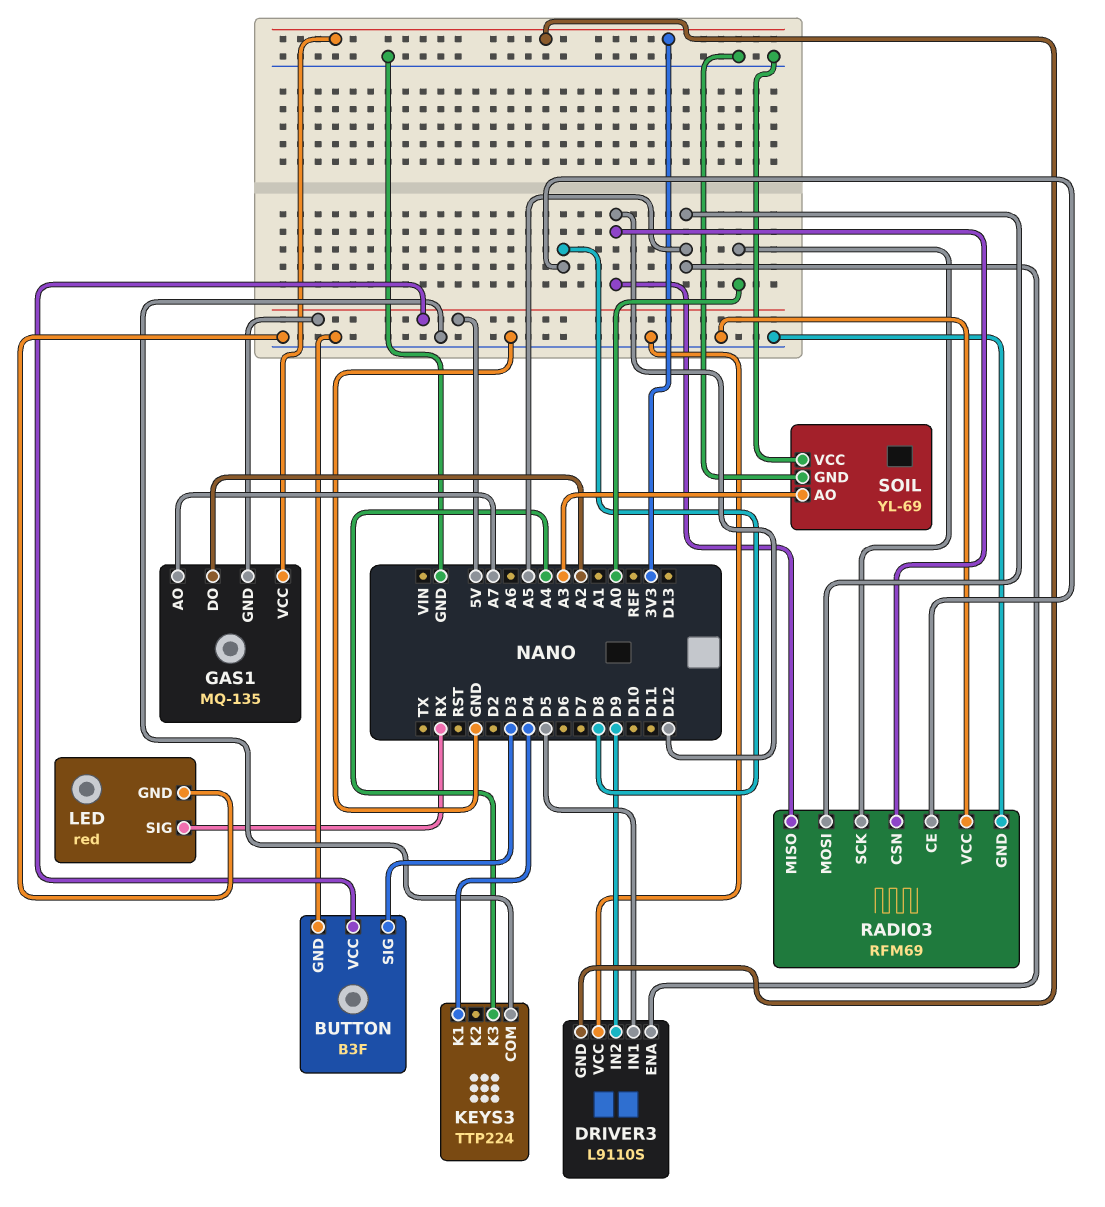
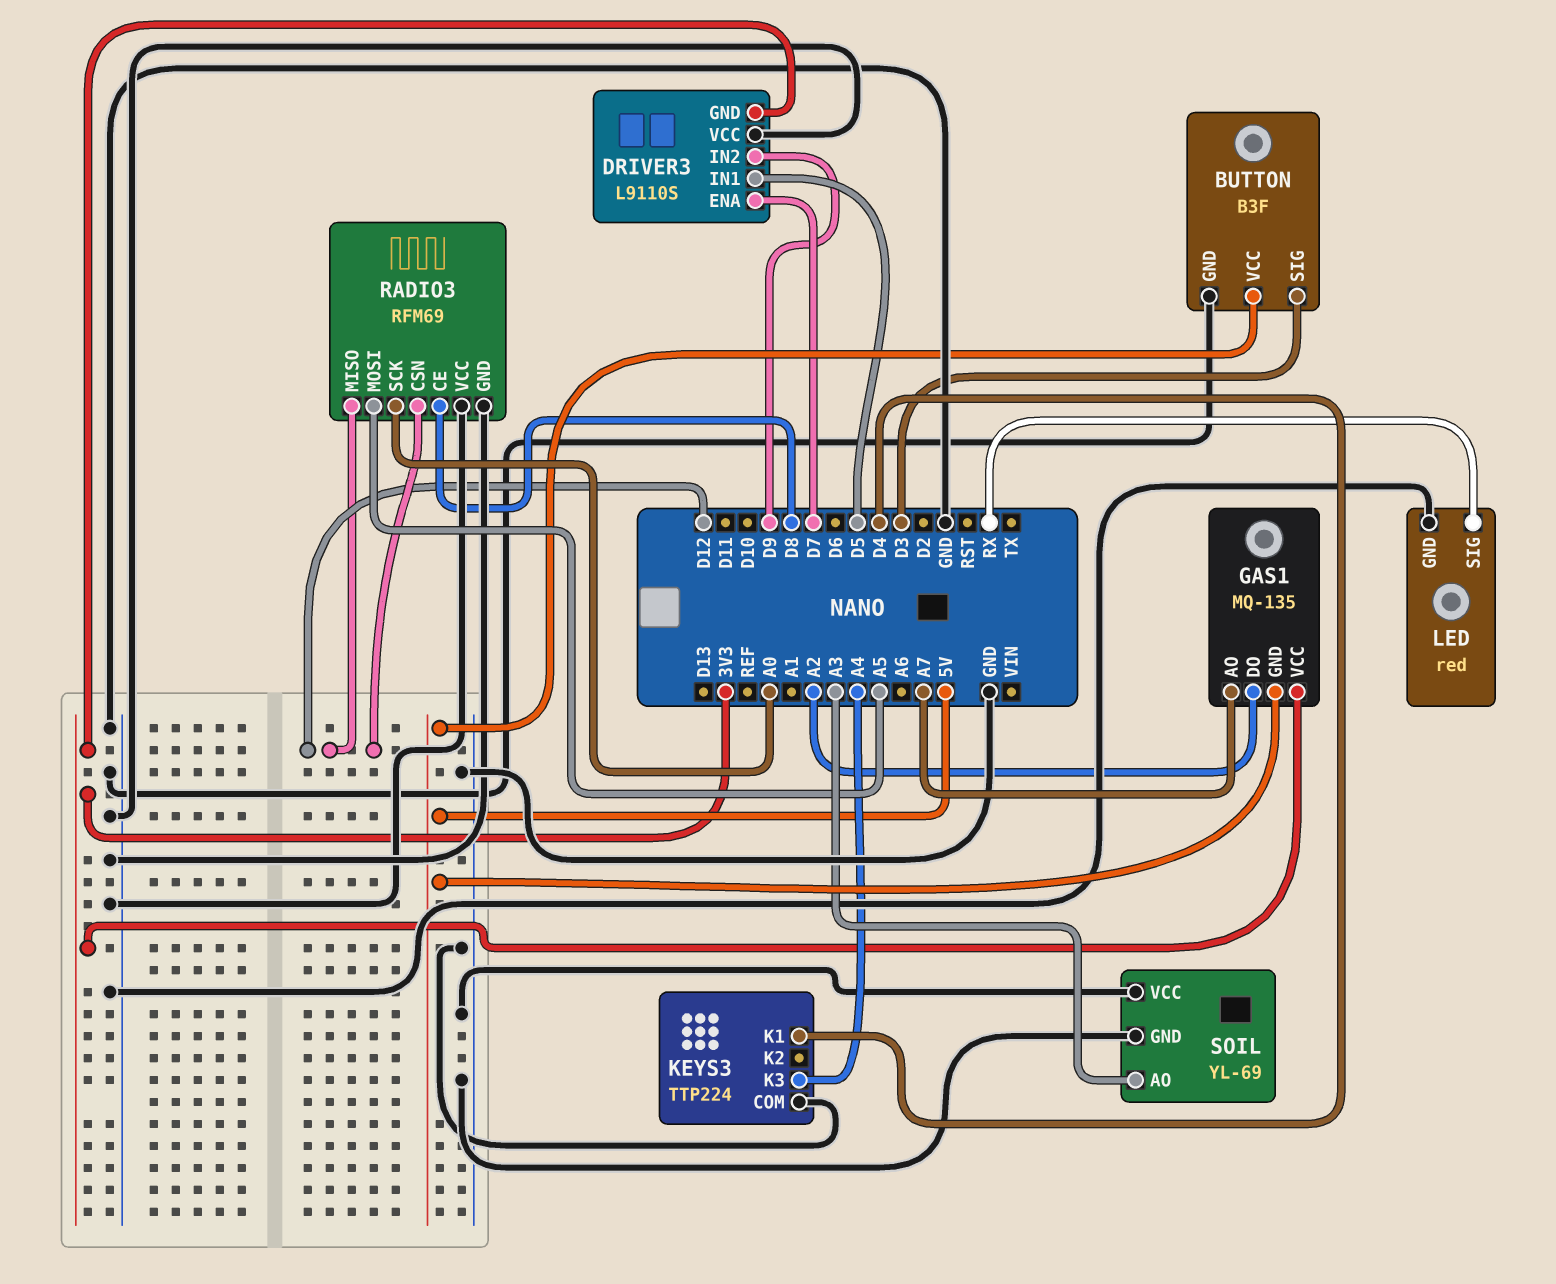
DRIVER3 pin ENA: A5 -> D7

